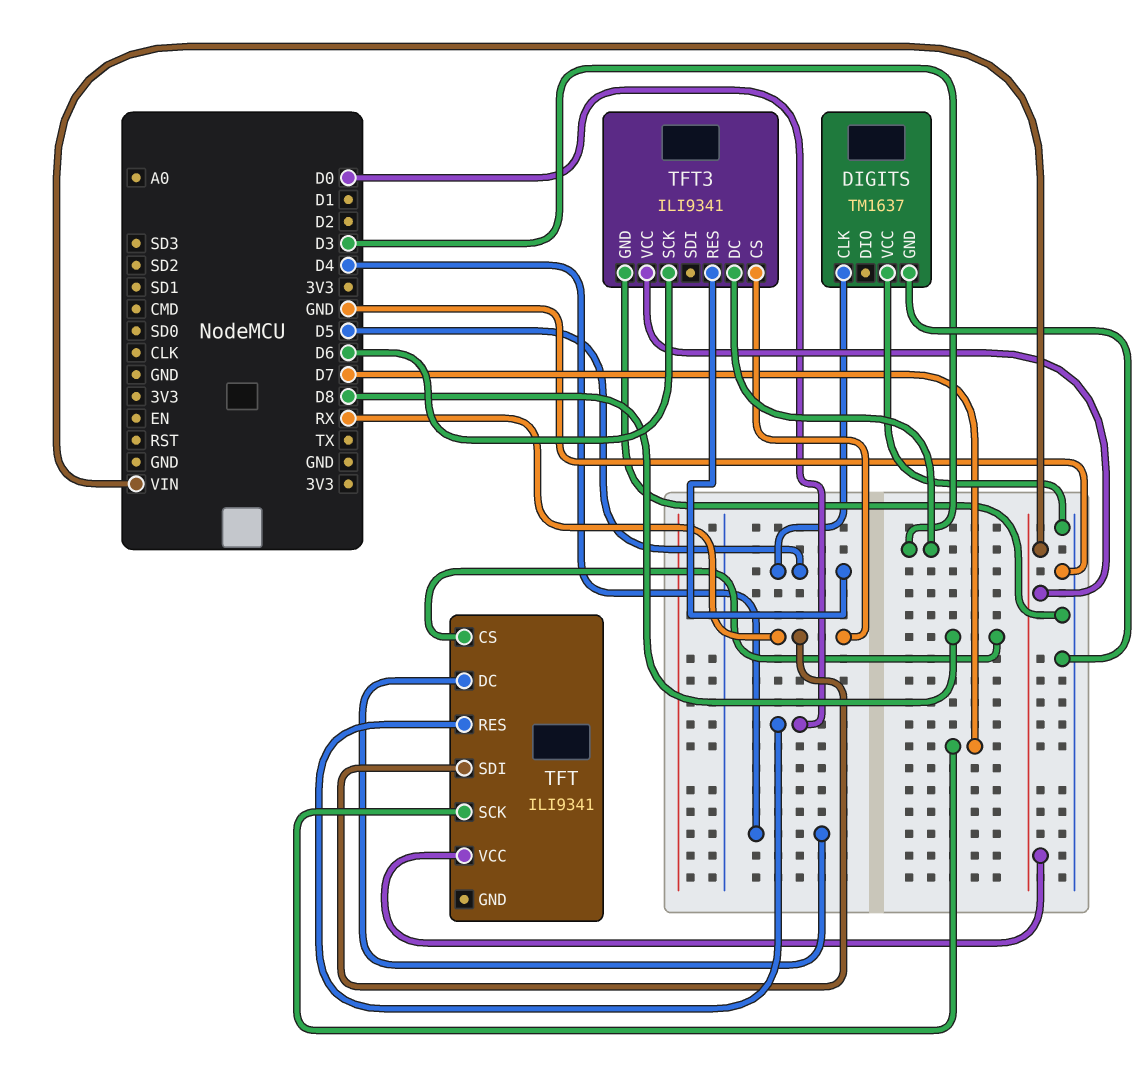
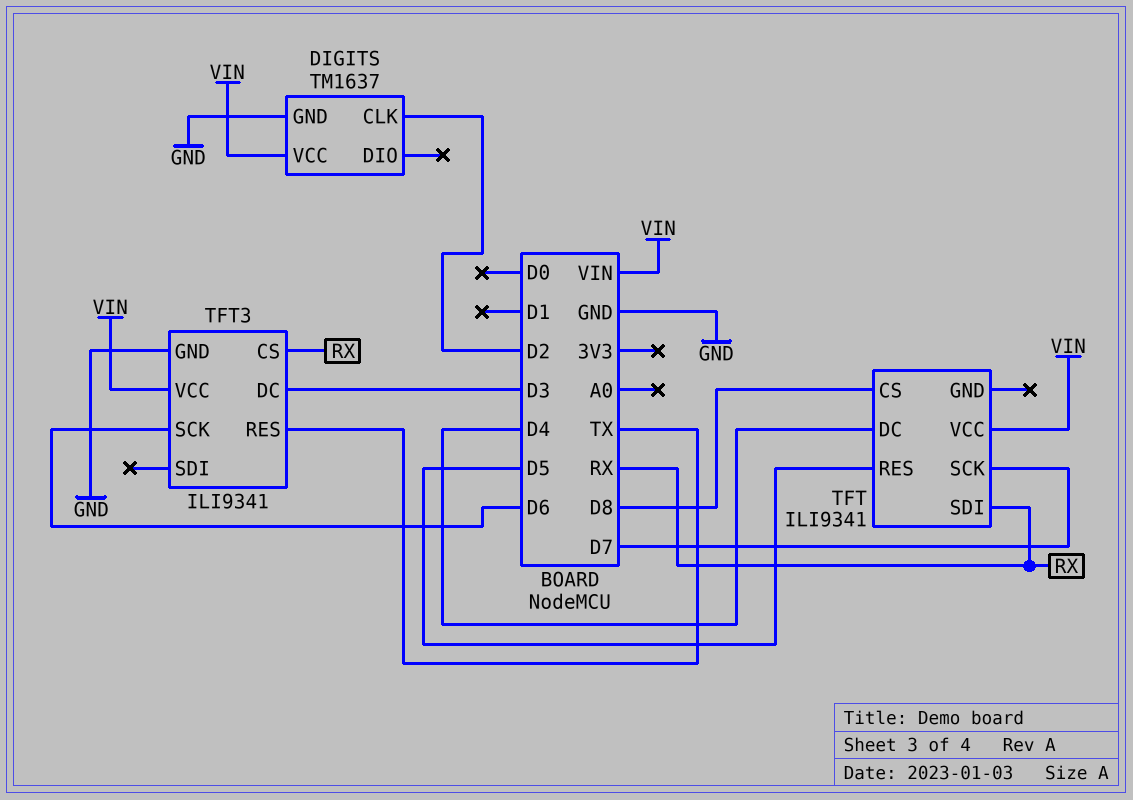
DIGITS pin CLK: D5 -> D2
DIGITS pin VCC: GND -> VIN
TFT pin RES: D0 -> D5
TFT3 pin RES: D5 -> TX

